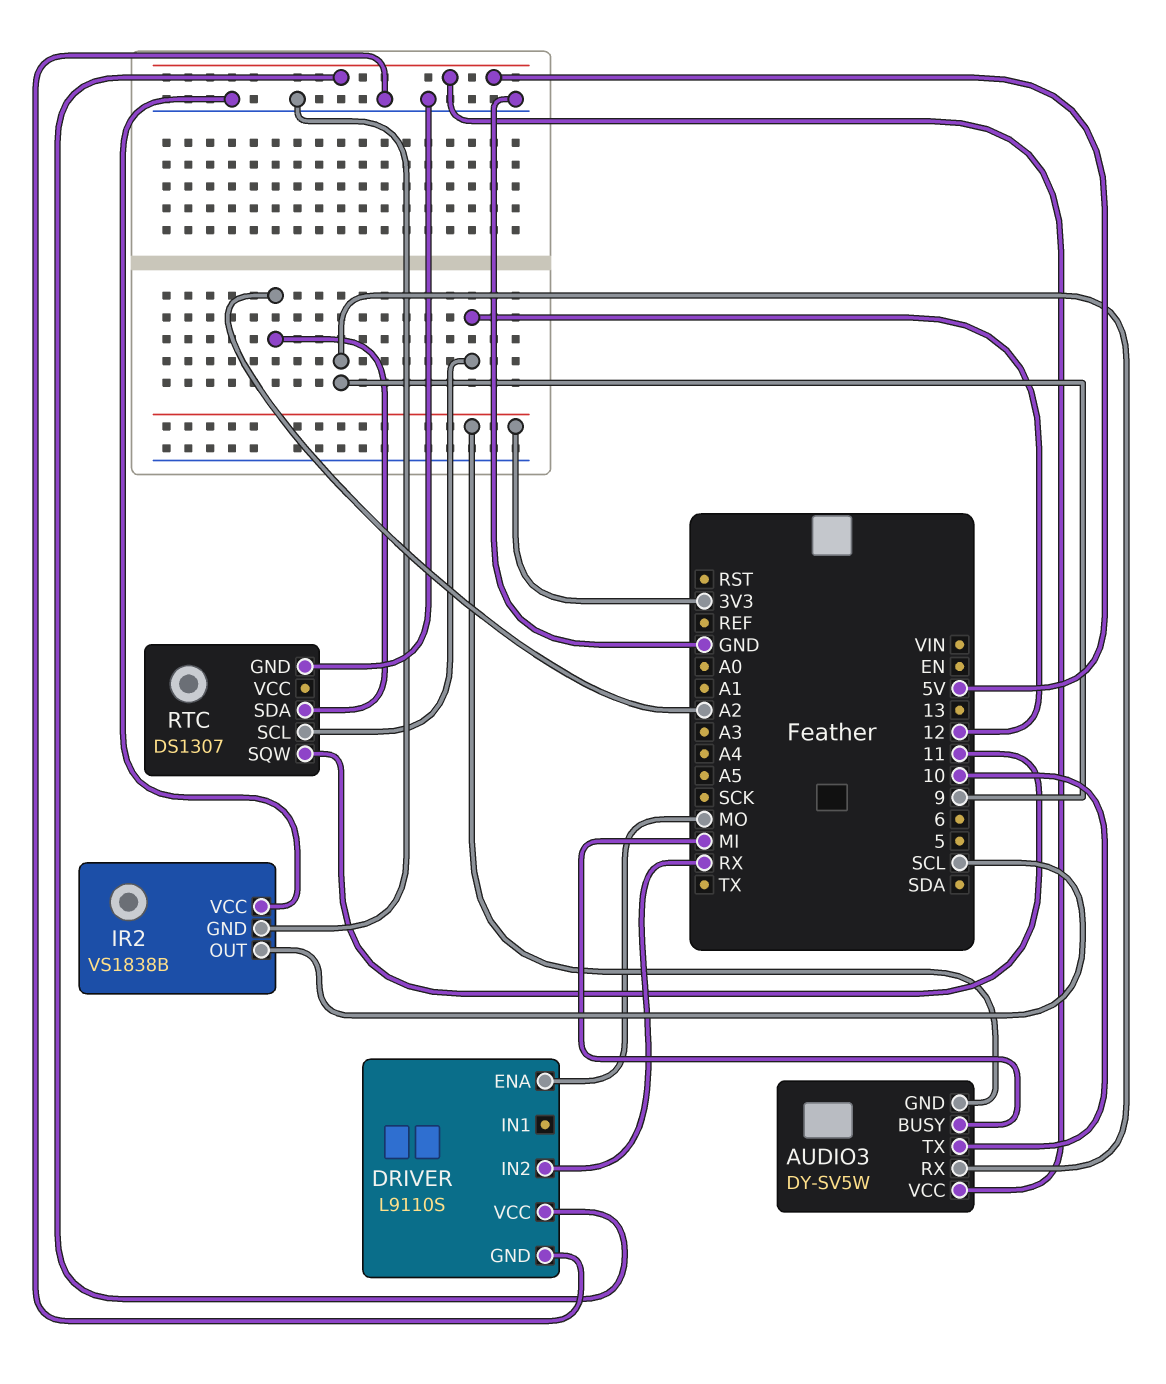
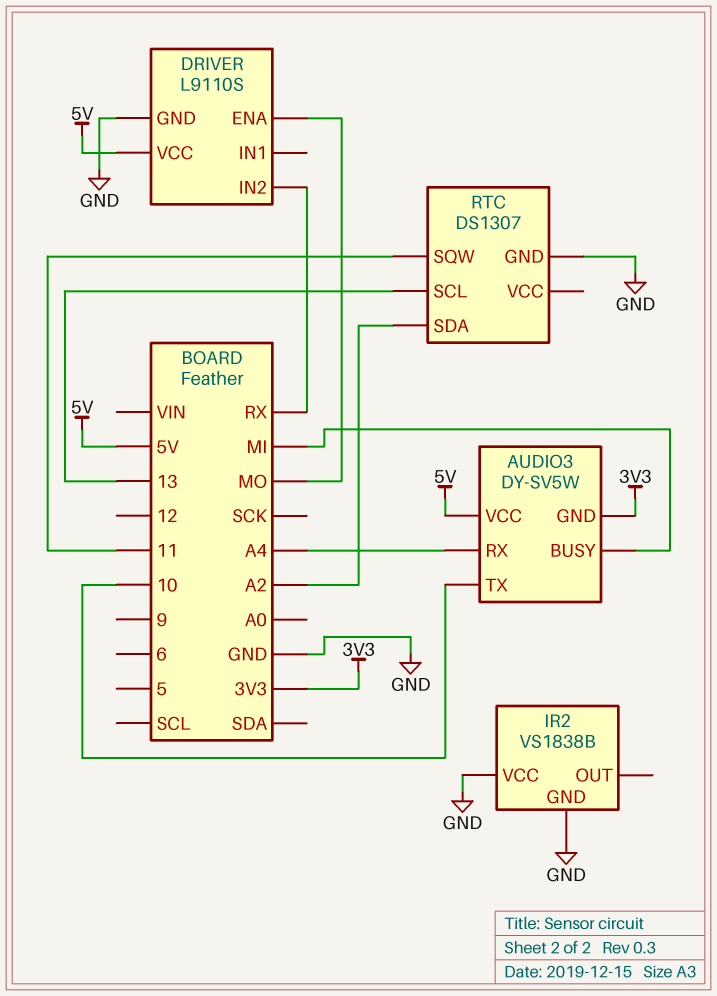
AUDIO3 pin RX: 9 -> A4
IR2 pin OUT: SCL -> none
RTC pin SCL: 12 -> 13

